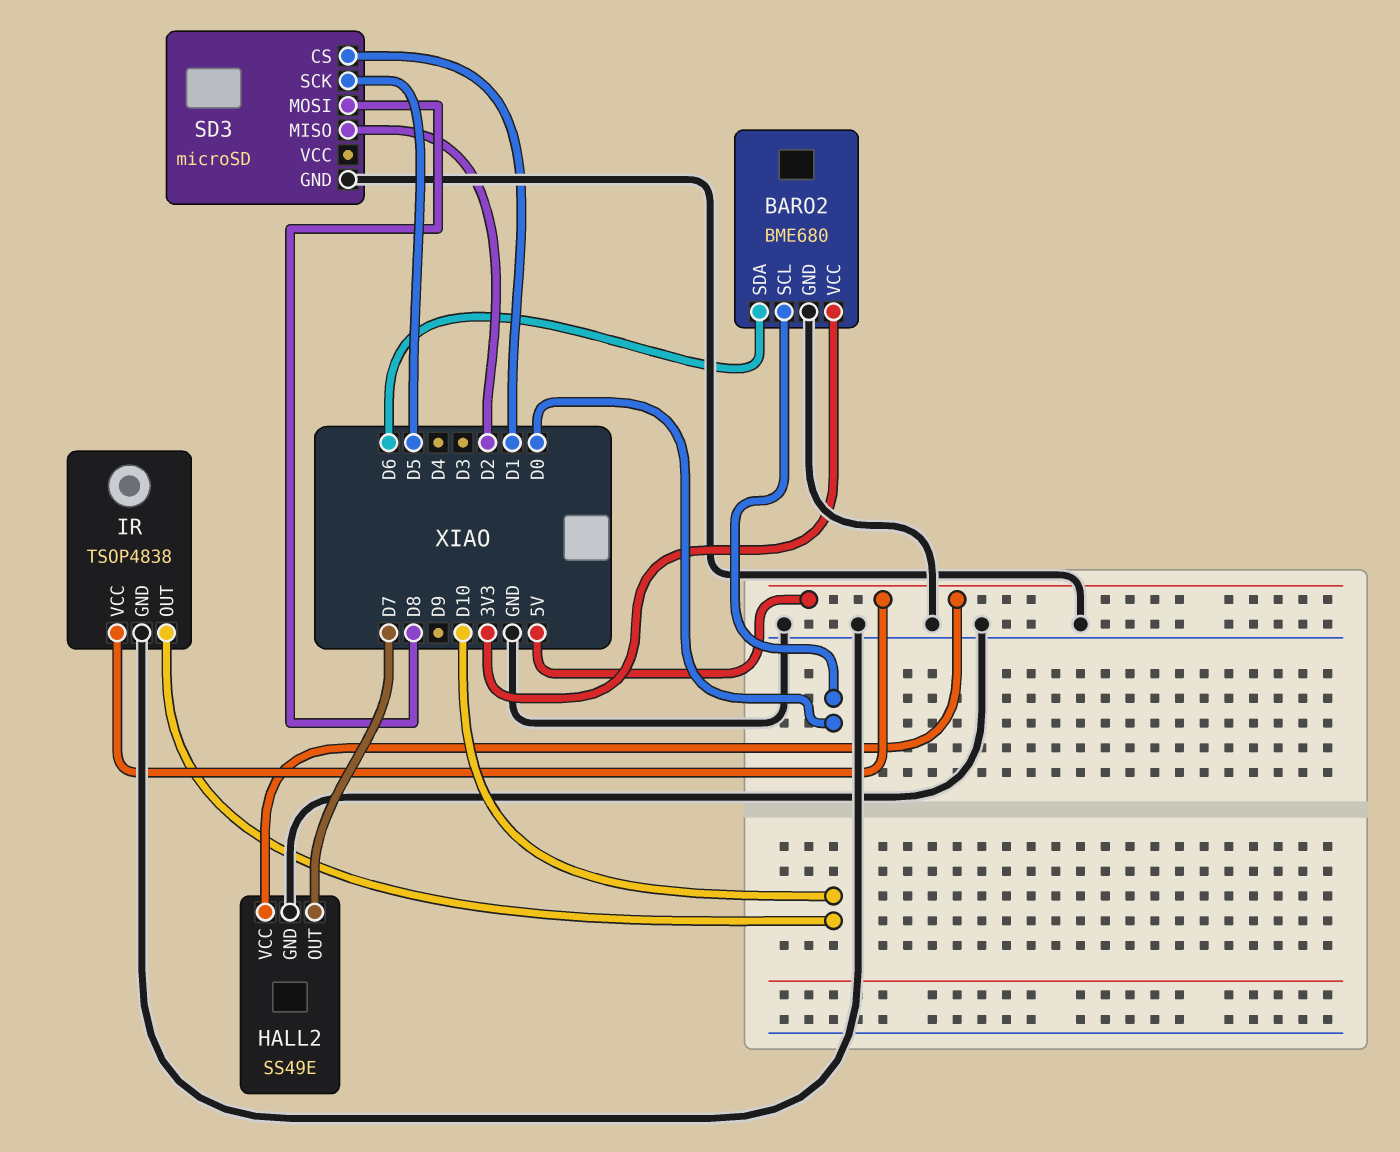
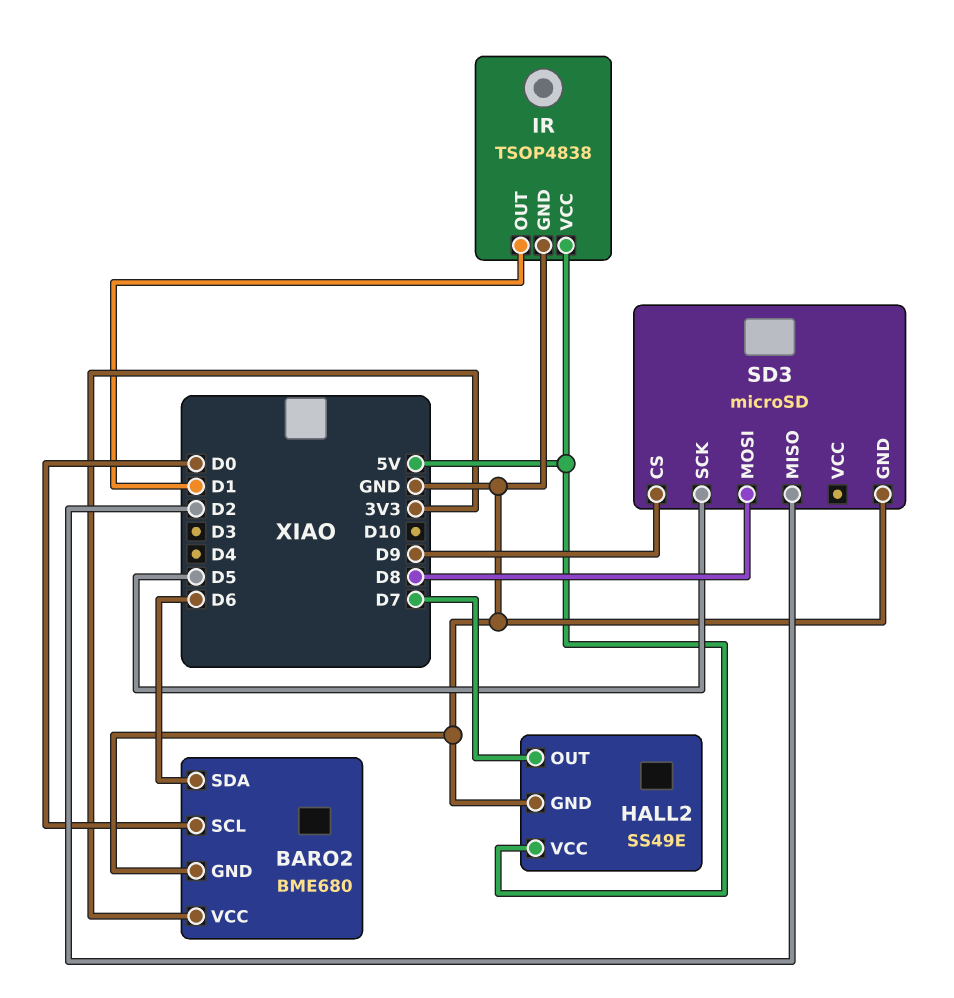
IR pin OUT: D10 -> D1
SD3 pin CS: D1 -> D9

